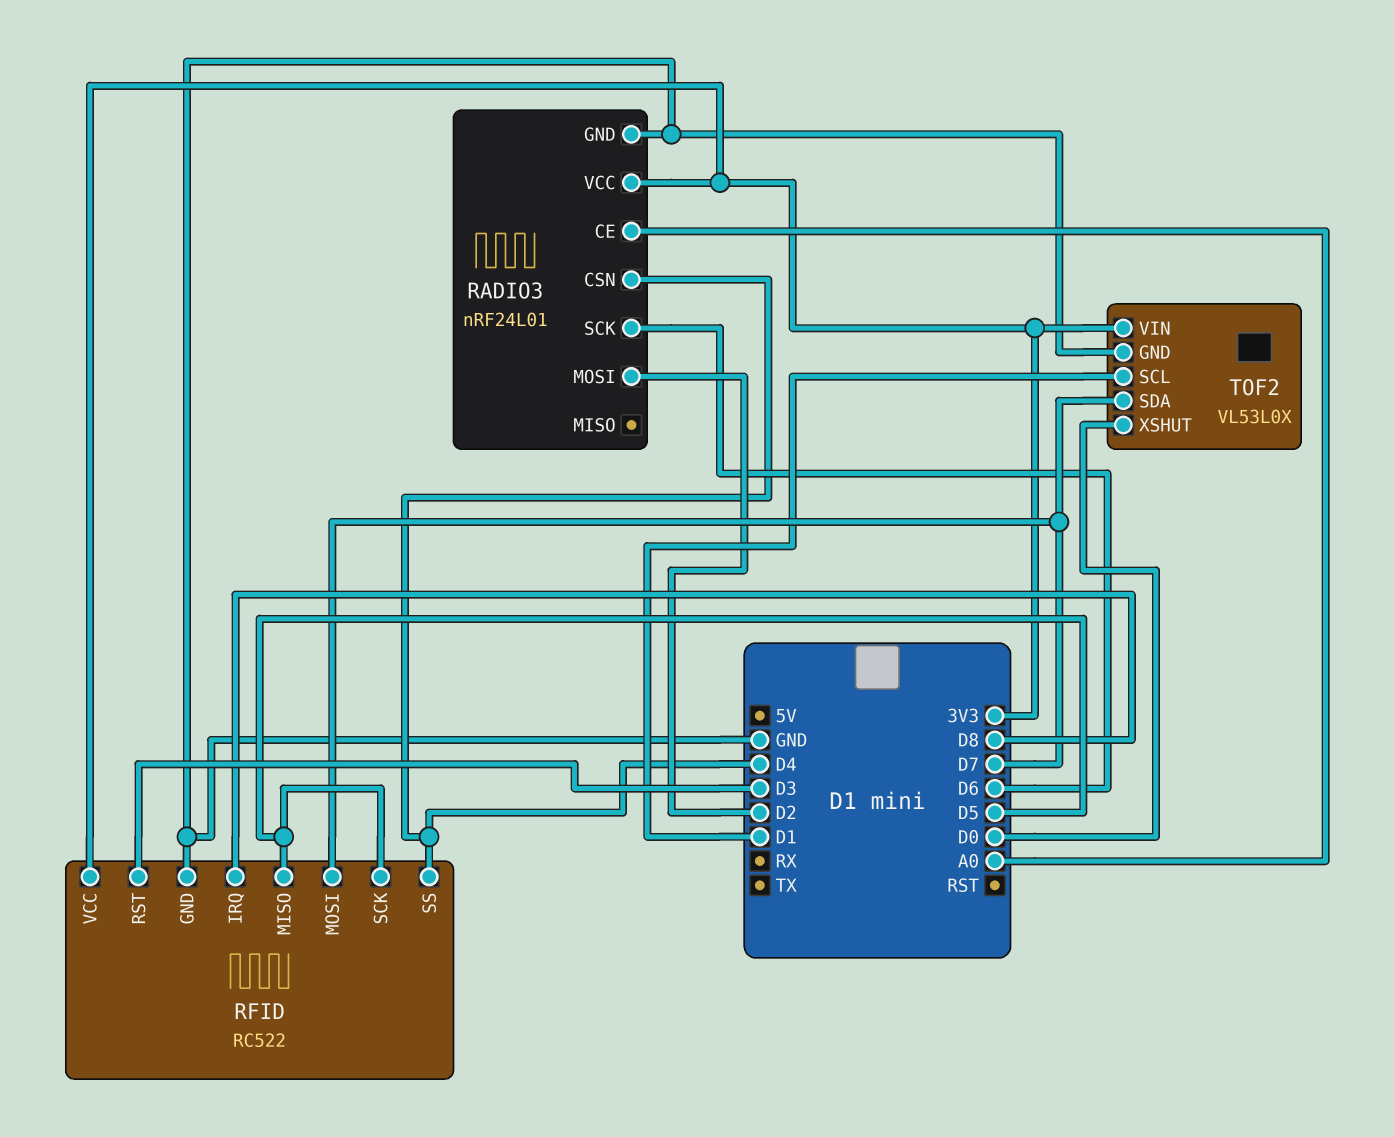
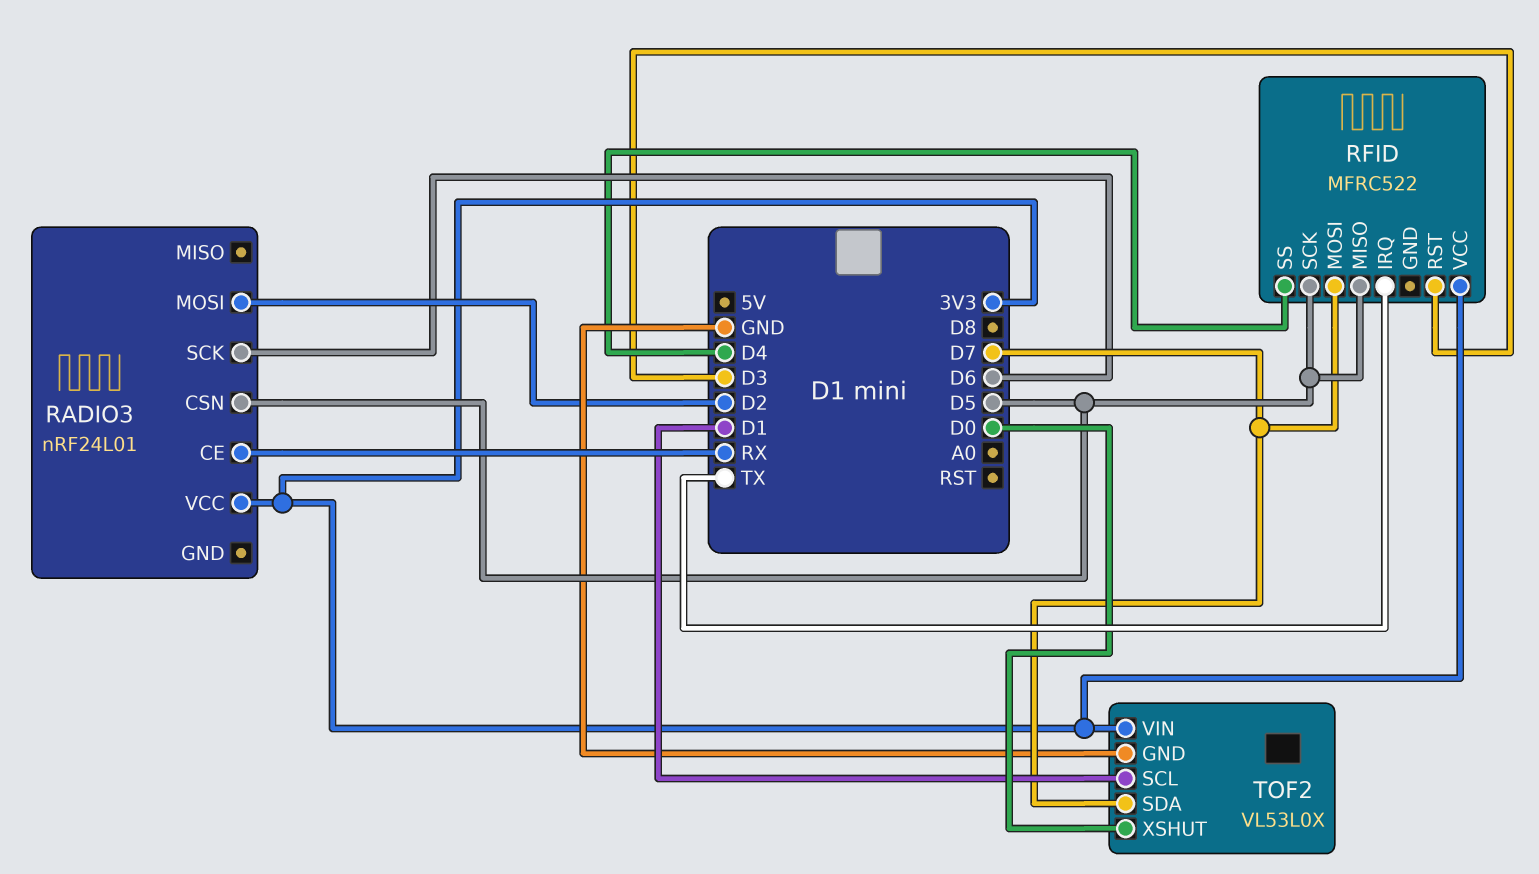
RADIO3 pin CE: A0 -> RX
RADIO3 pin CSN: D4 -> D5
RADIO3 pin GND: GND -> none
RFID: RC522 -> MFRC522
RFID pin GND: GND -> none
RFID pin IRQ: D8 -> TX

